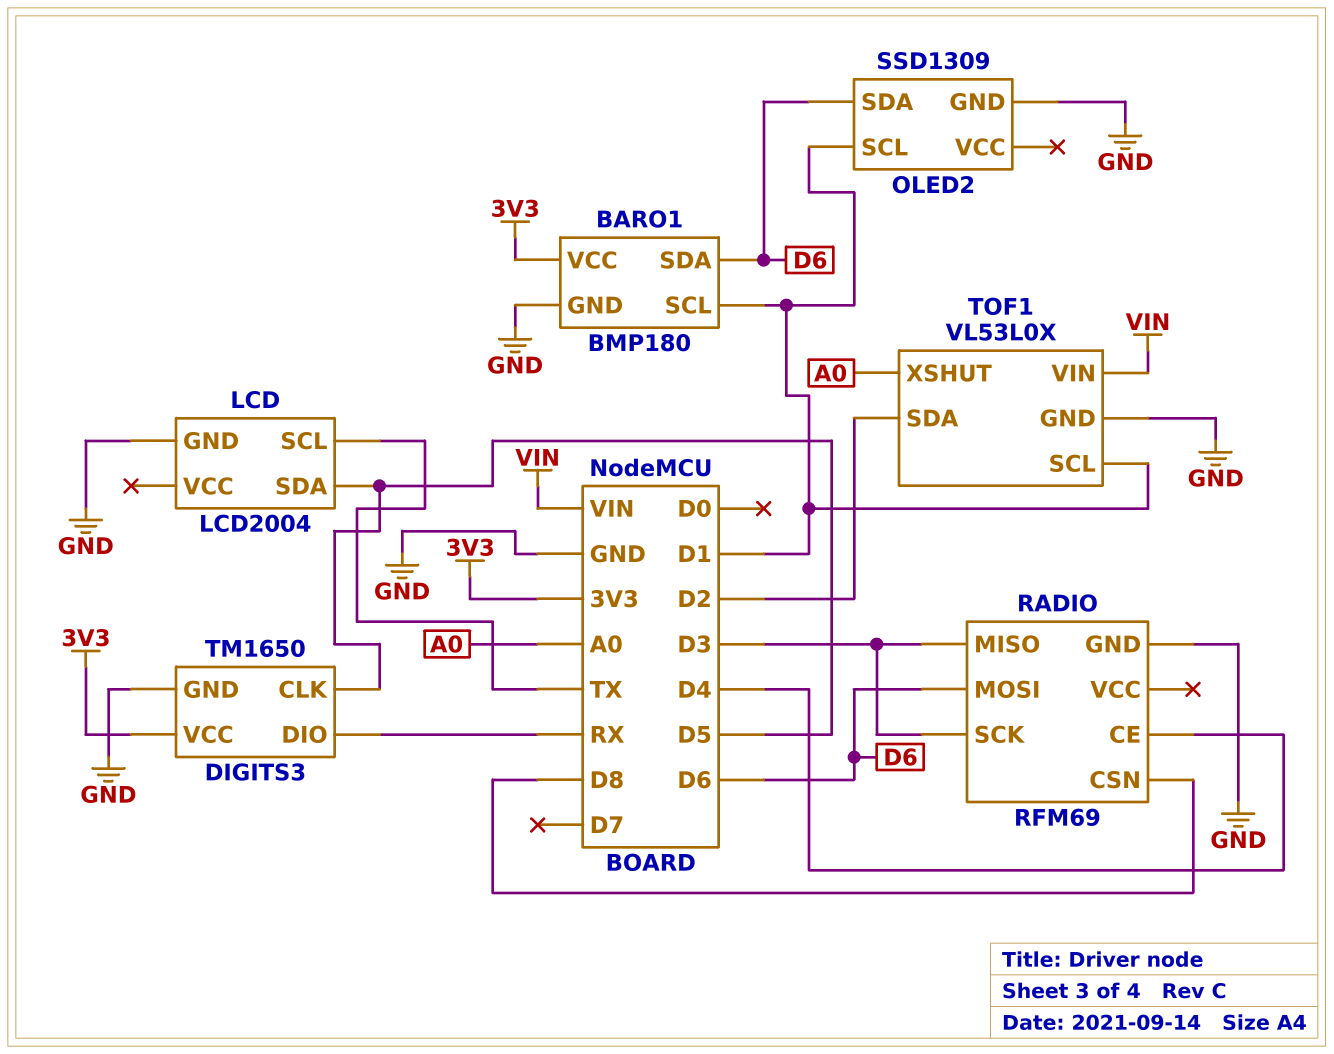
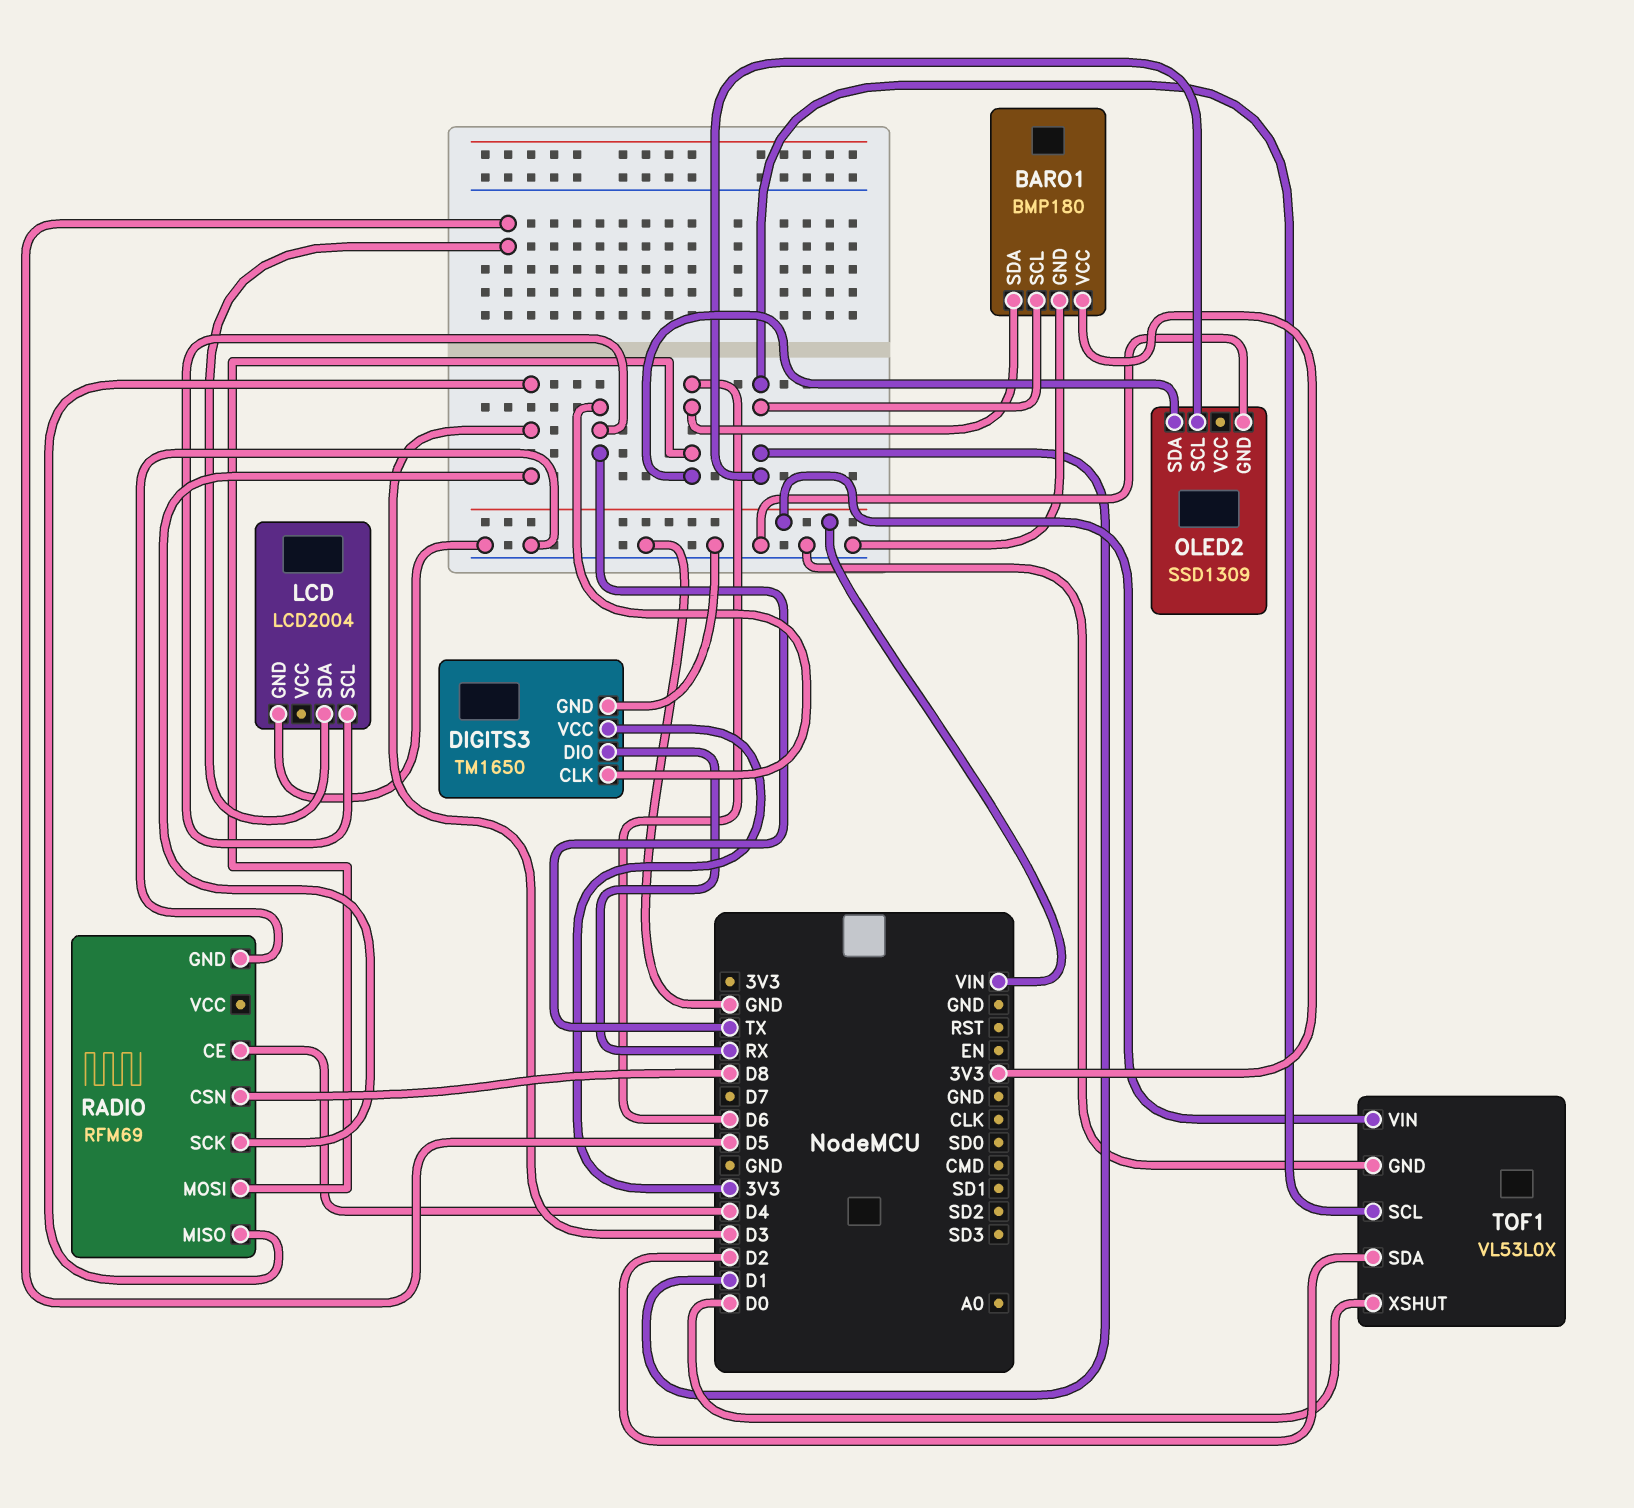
DIGITS3 pin CLK: D5 -> TX
TOF1 pin XSHUT: A0 -> D0

